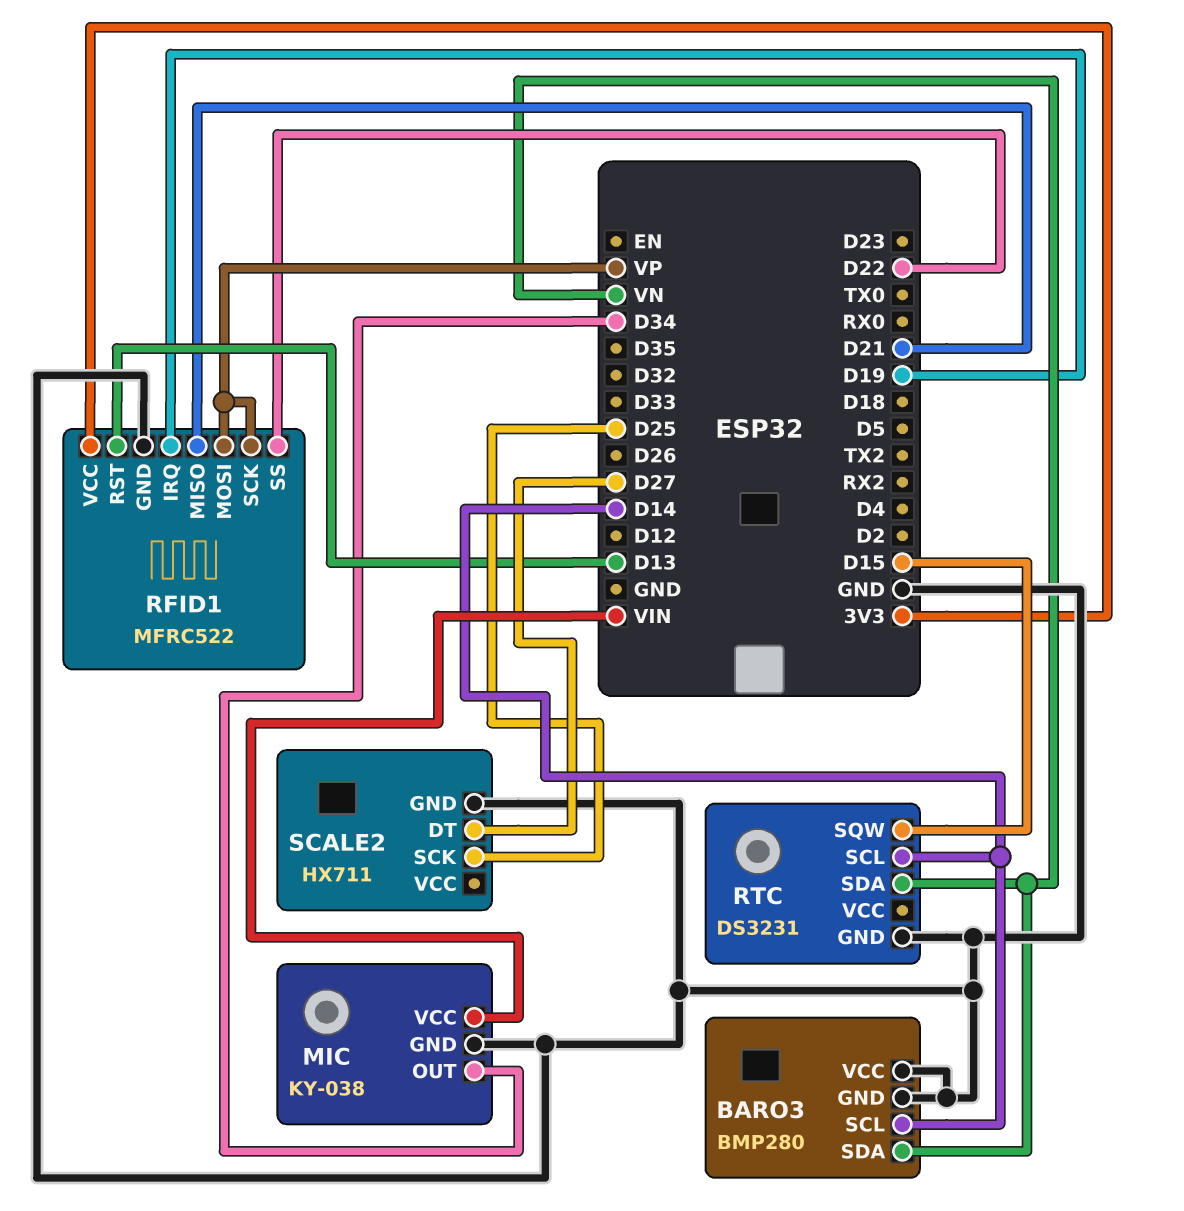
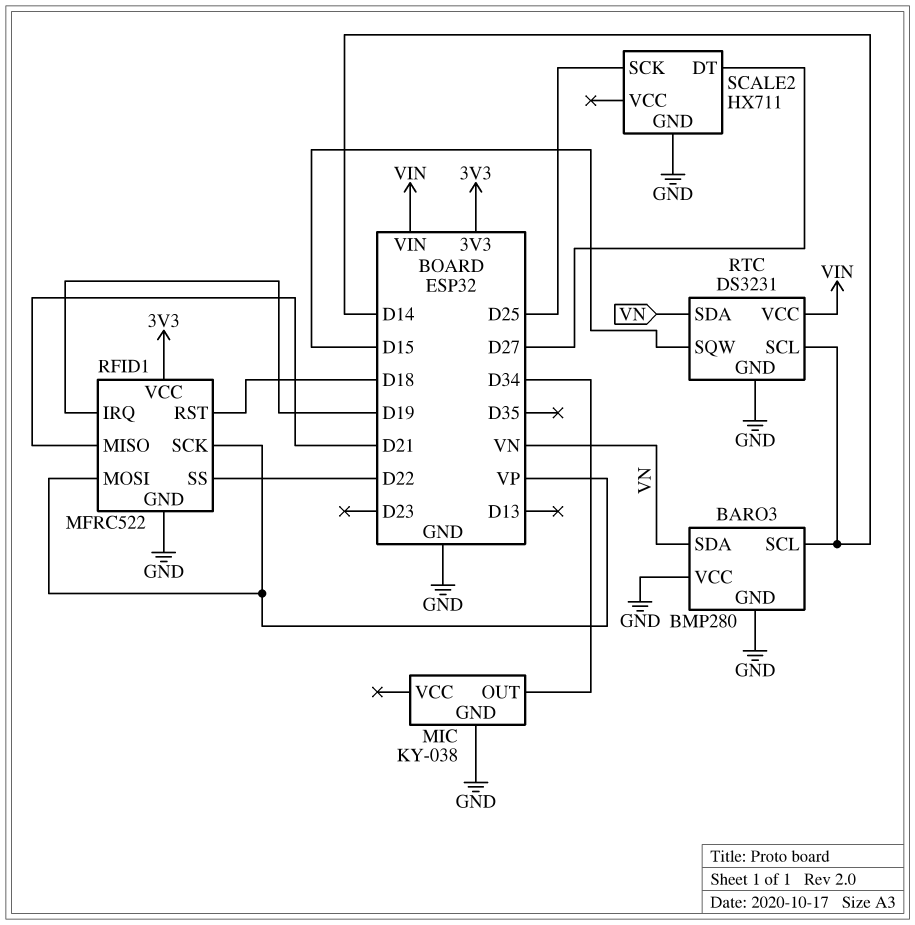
MIC pin VCC: VIN -> none
RFID1 pin RST: D13 -> D18
RTC pin VCC: none -> VIN

